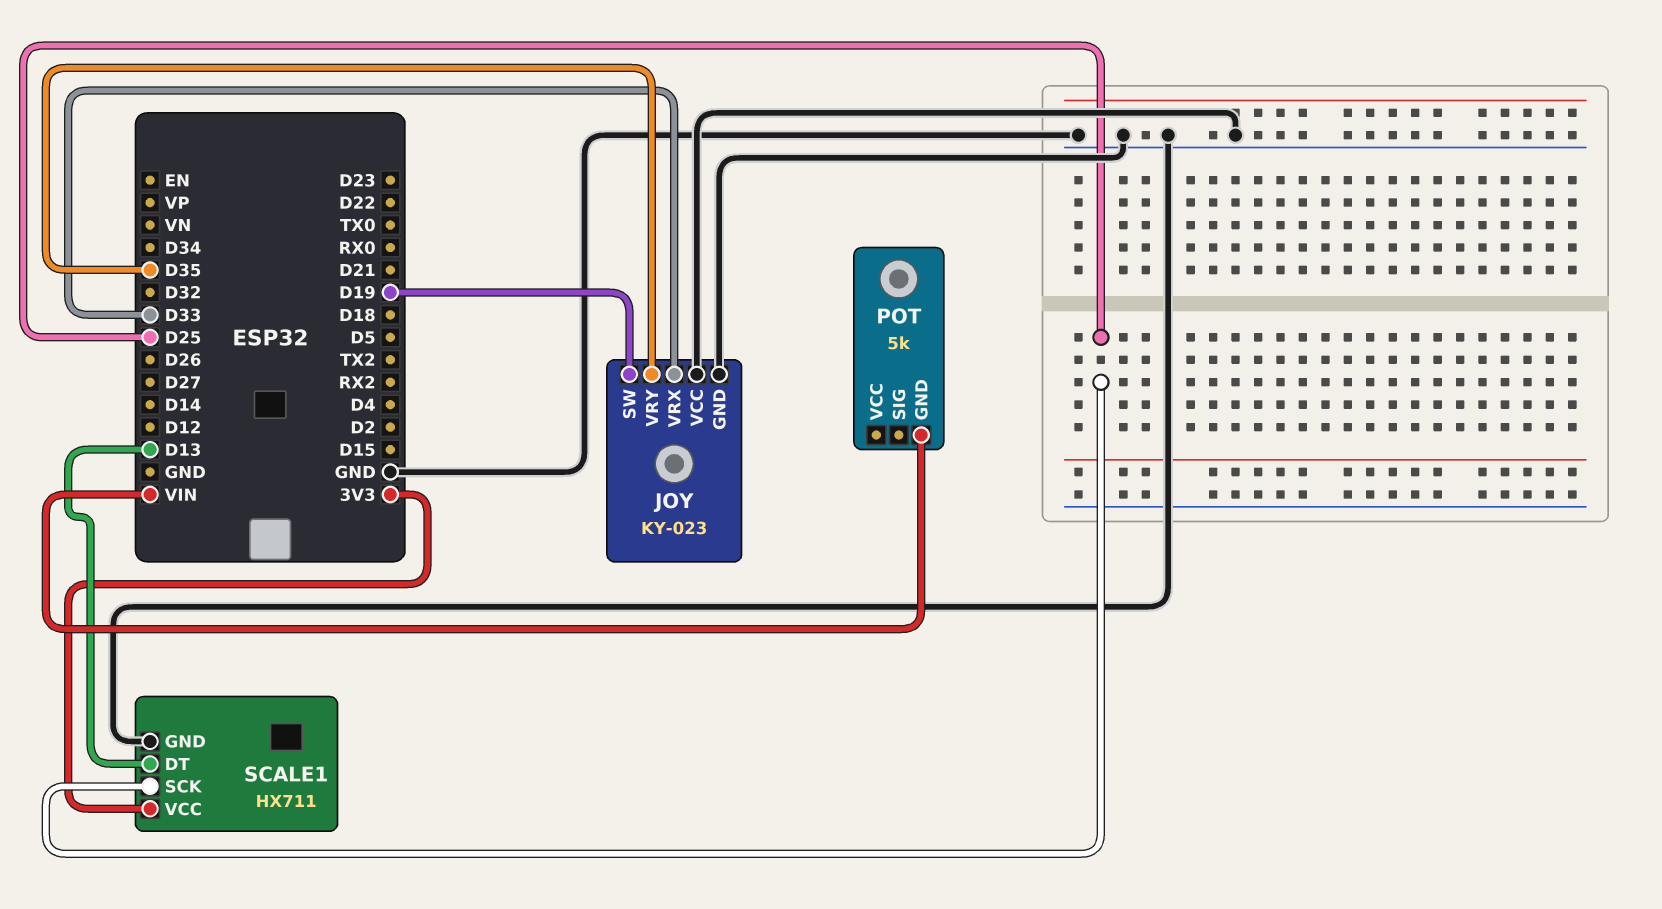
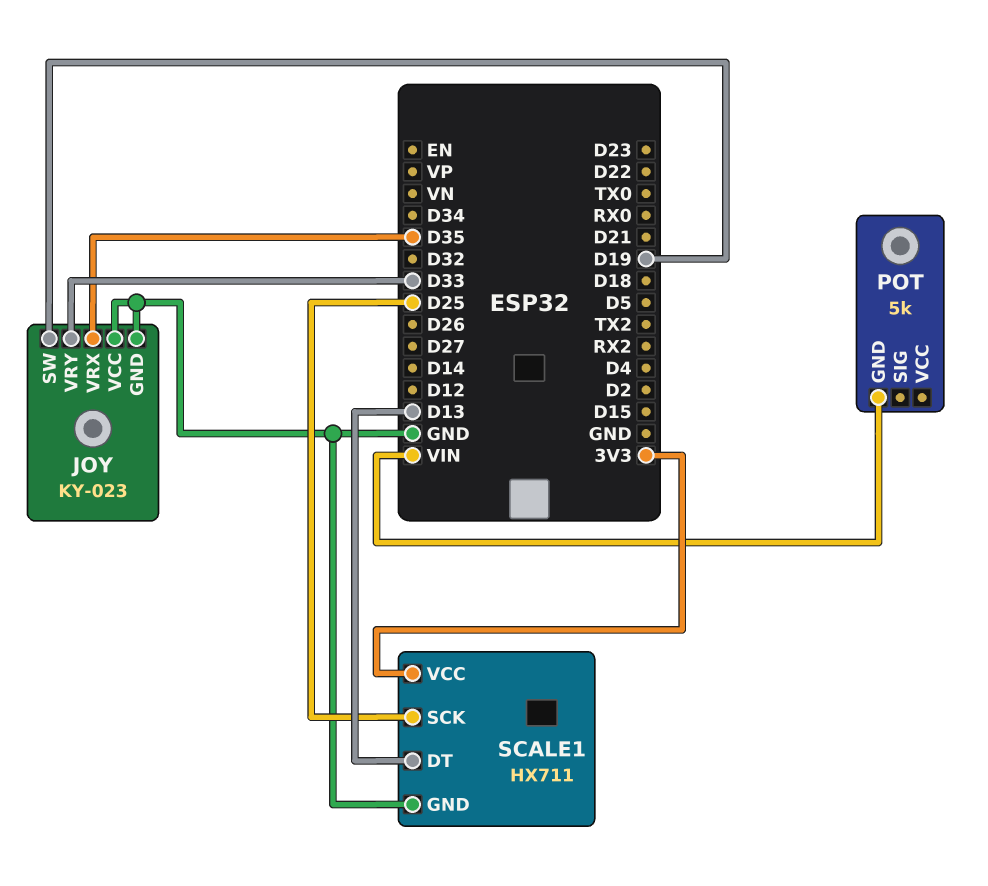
JOY pin VRX: D33 -> D35
JOY pin VRY: D35 -> D33

